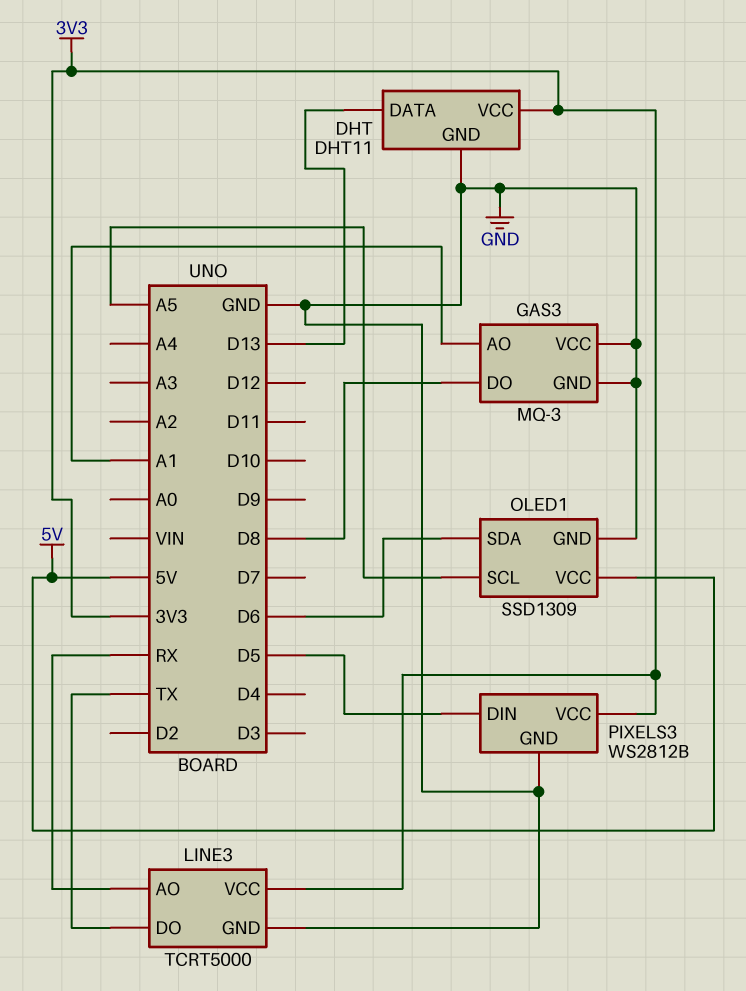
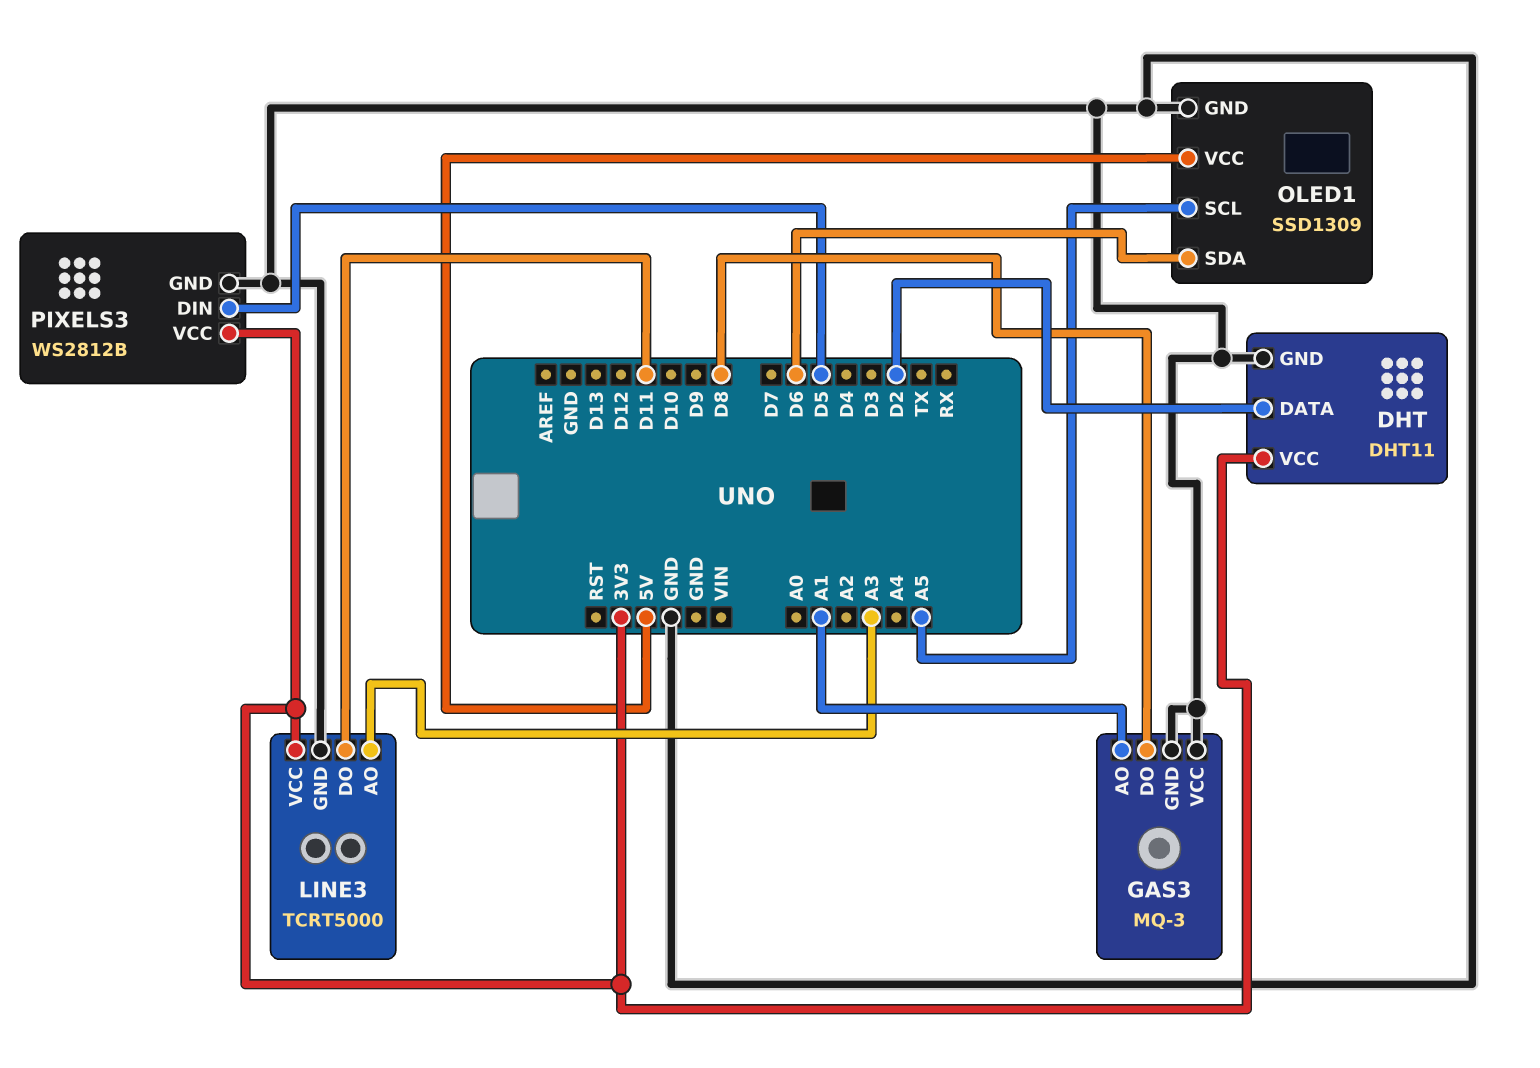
DHT pin DATA: D13 -> D2
LINE3 pin AO: RX -> A3
LINE3 pin DO: TX -> D11

